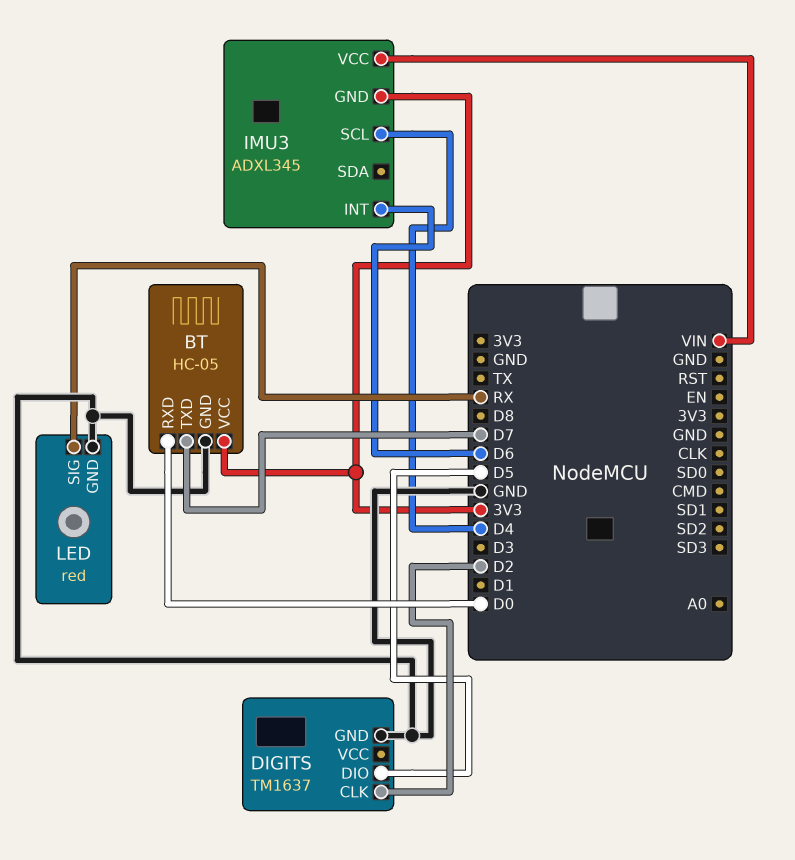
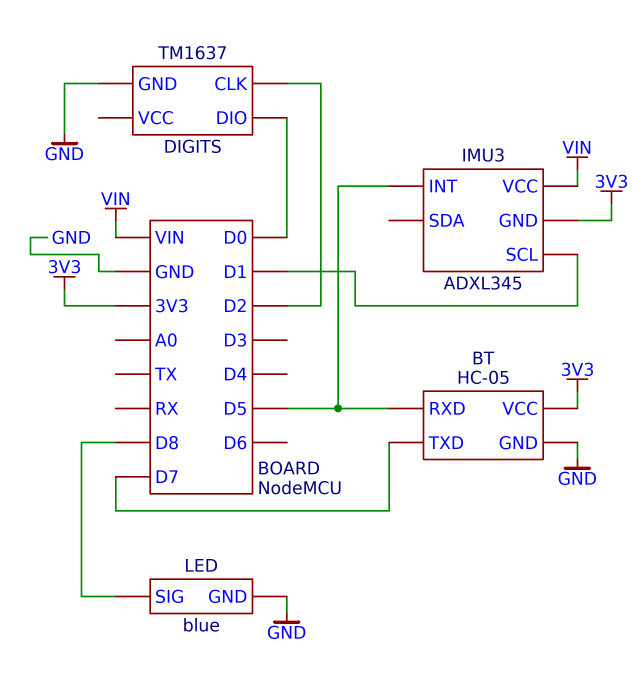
BT pin RXD: D0 -> D5
DIGITS pin DIO: D5 -> D0
IMU3 pin INT: D6 -> D5
IMU3 pin SCL: D4 -> D1
LED: red -> blue
LED pin SIG: RX -> D8

